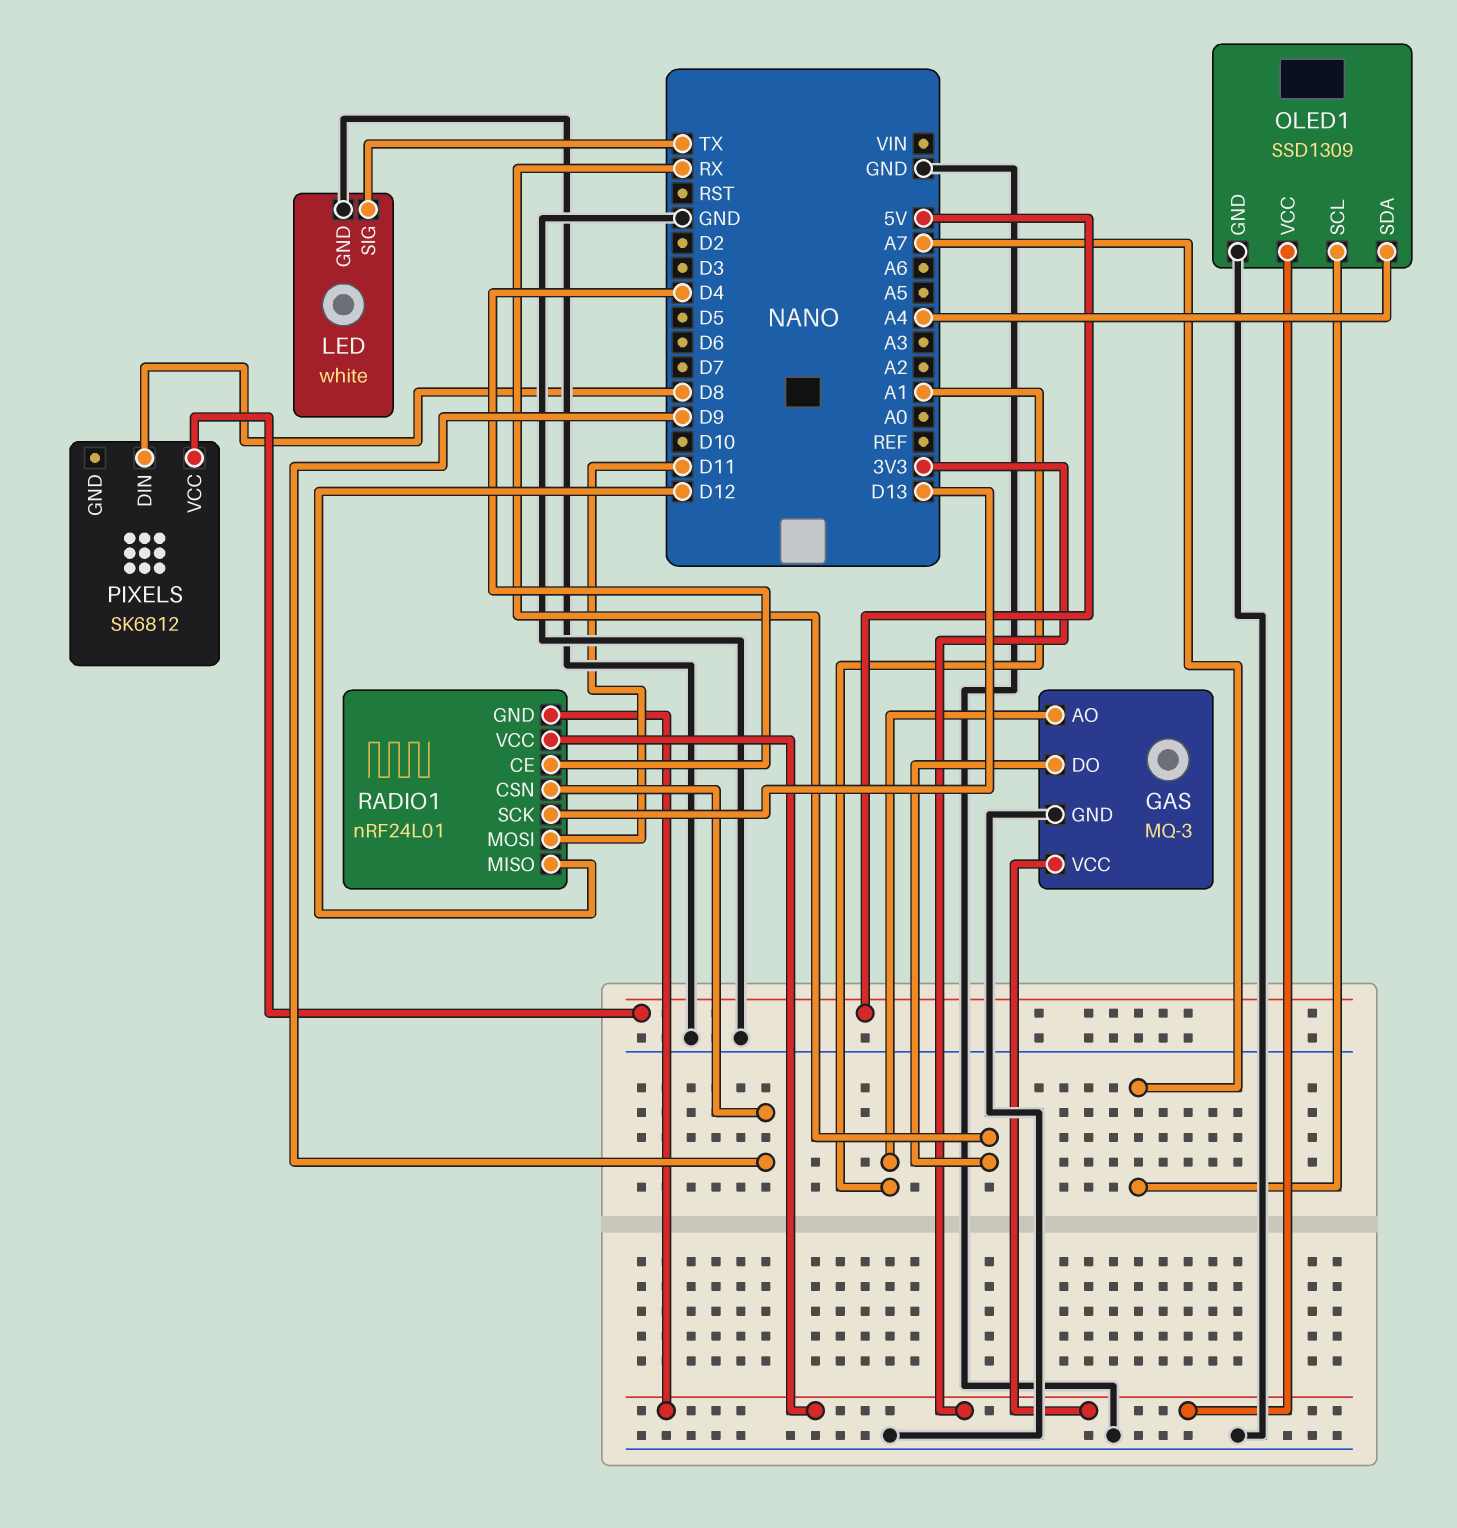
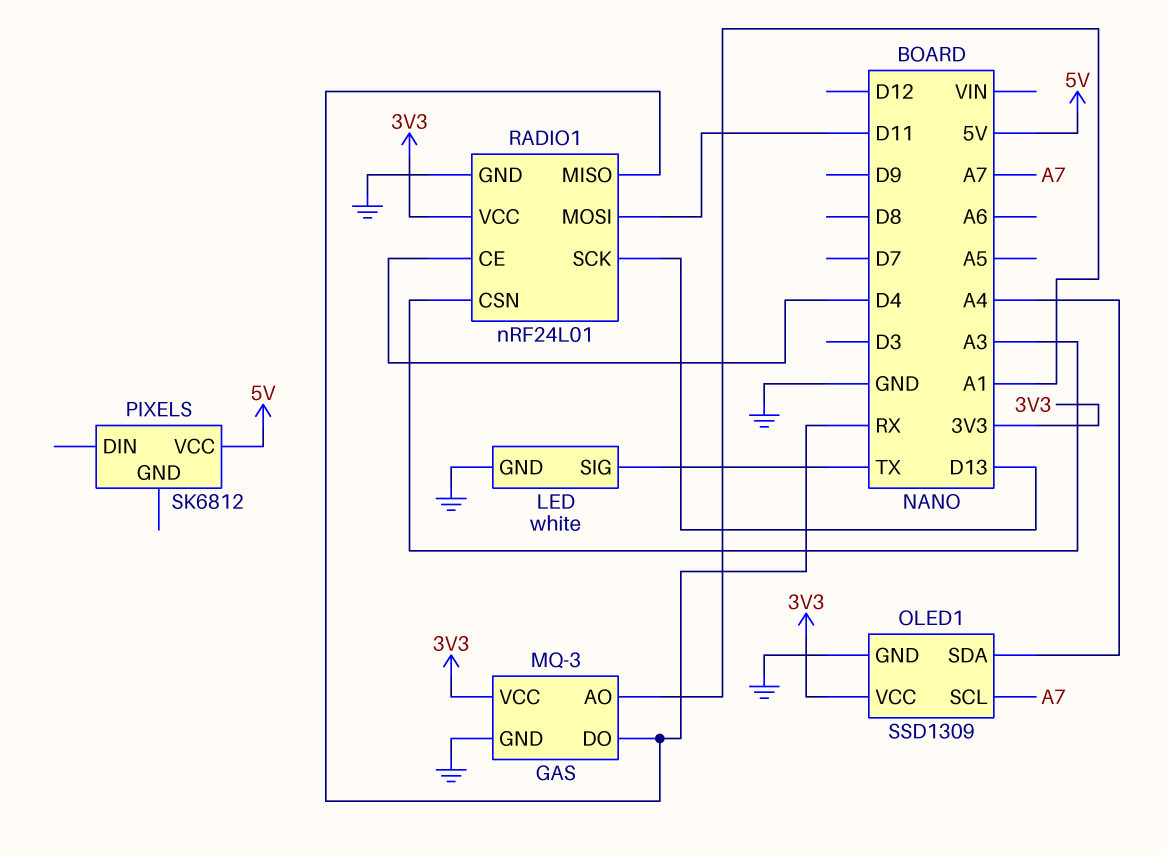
PIXELS pin DIN: D8 -> none
RADIO1 pin CSN: D9 -> A3
RADIO1 pin GND: 3V3 -> GND
RADIO1 pin MISO: D12 -> RX

